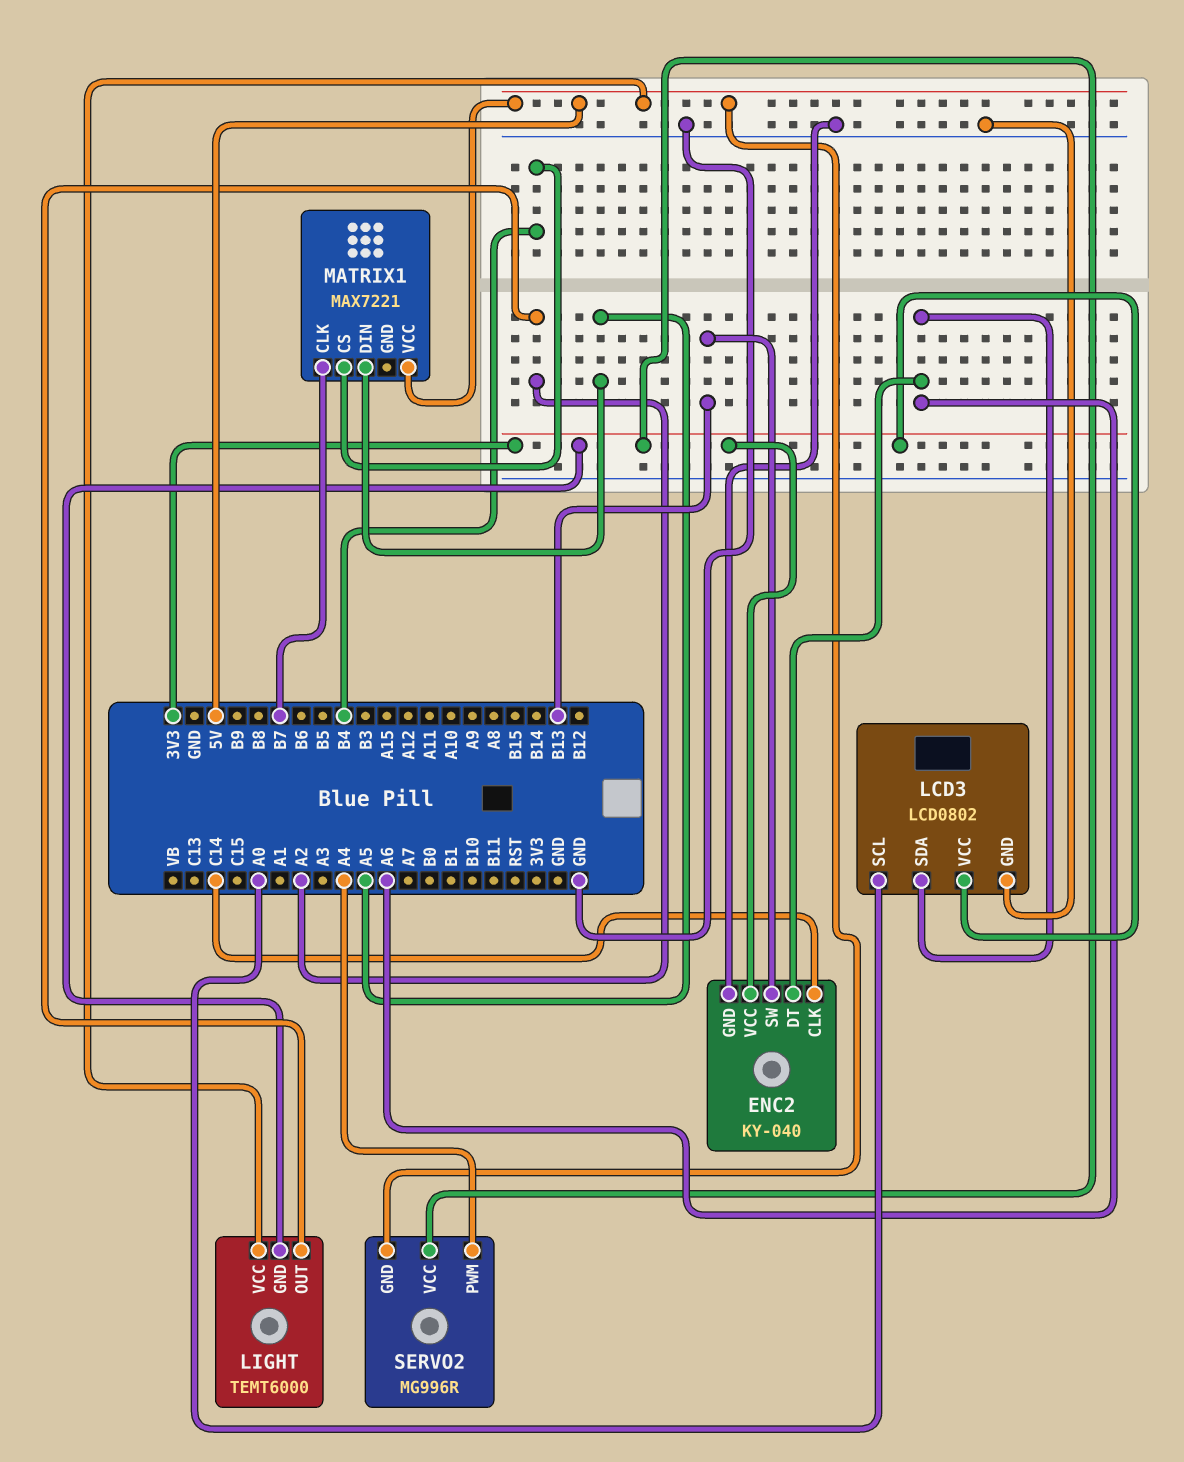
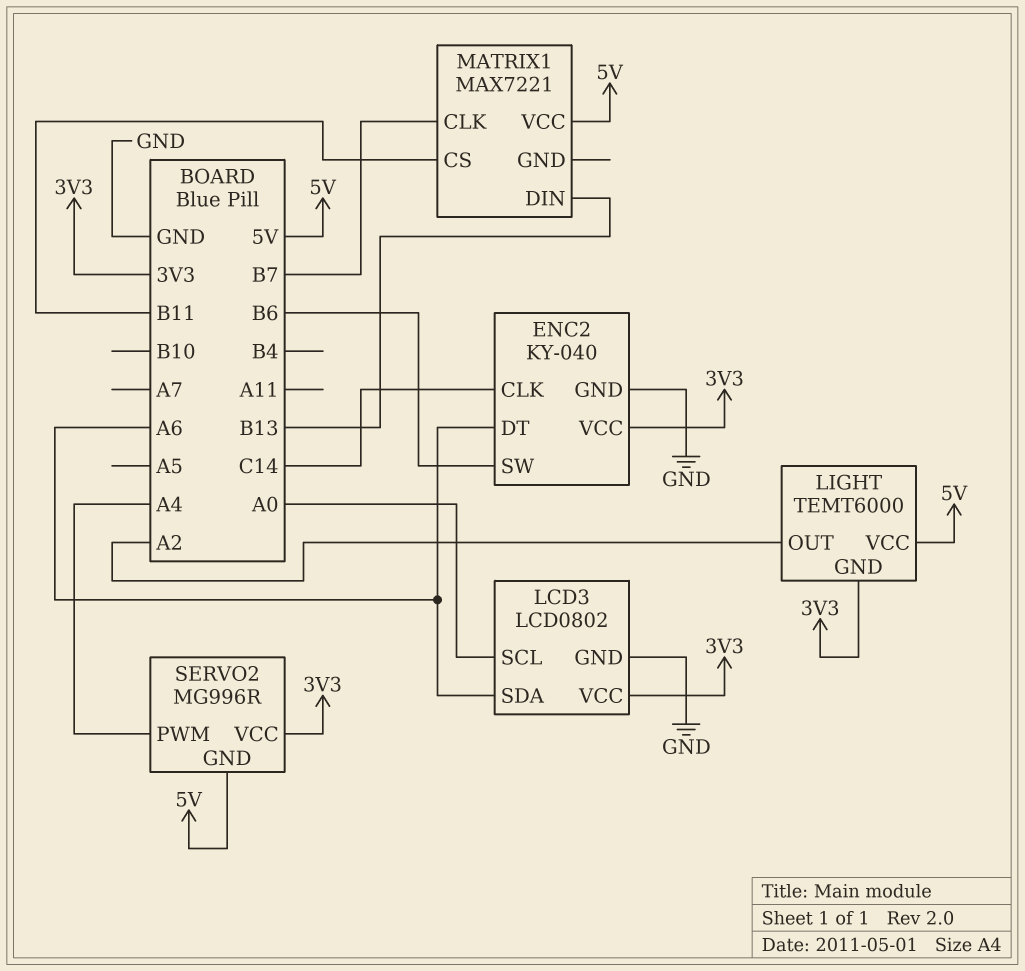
ENC2 pin SW: B13 -> B6
MATRIX1 pin CS: B4 -> B11
MATRIX1 pin DIN: A5 -> B13

